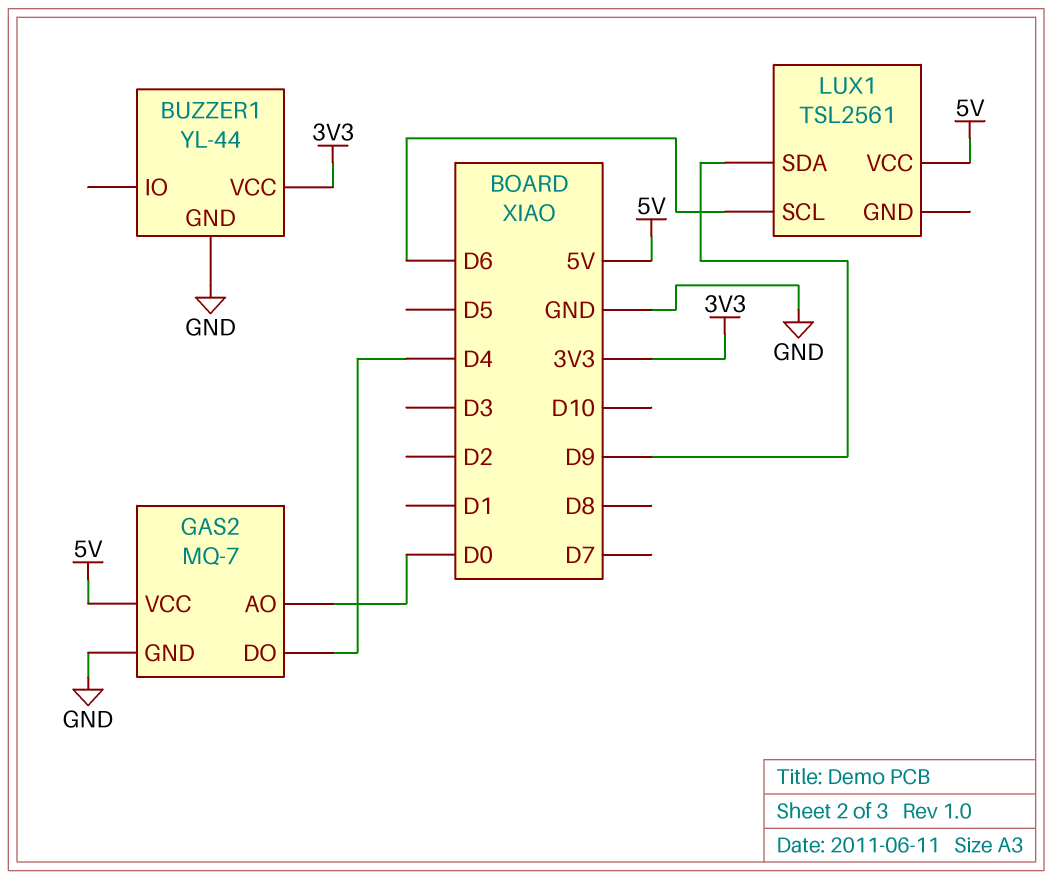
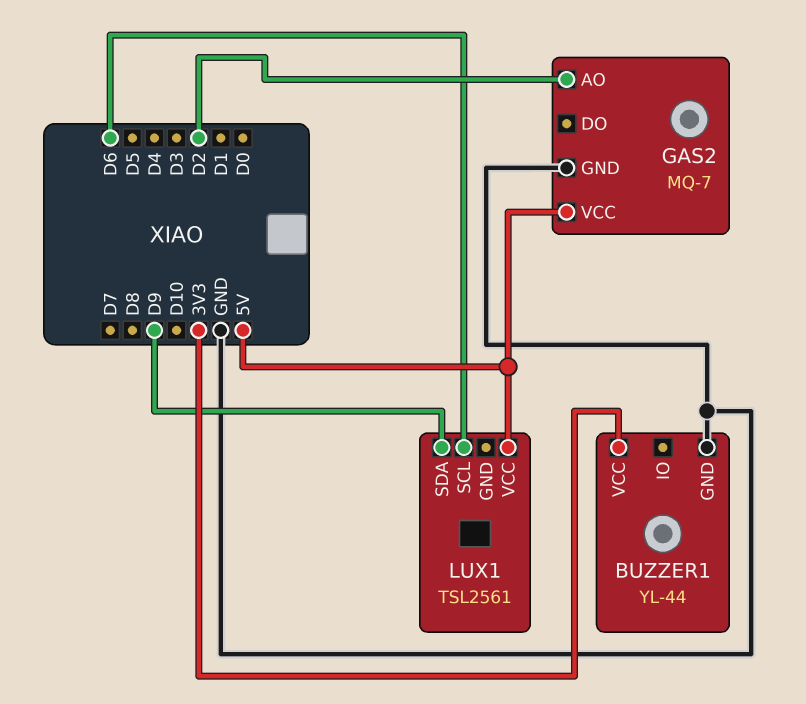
GAS2 pin AO: D0 -> D2
GAS2 pin DO: D4 -> none

